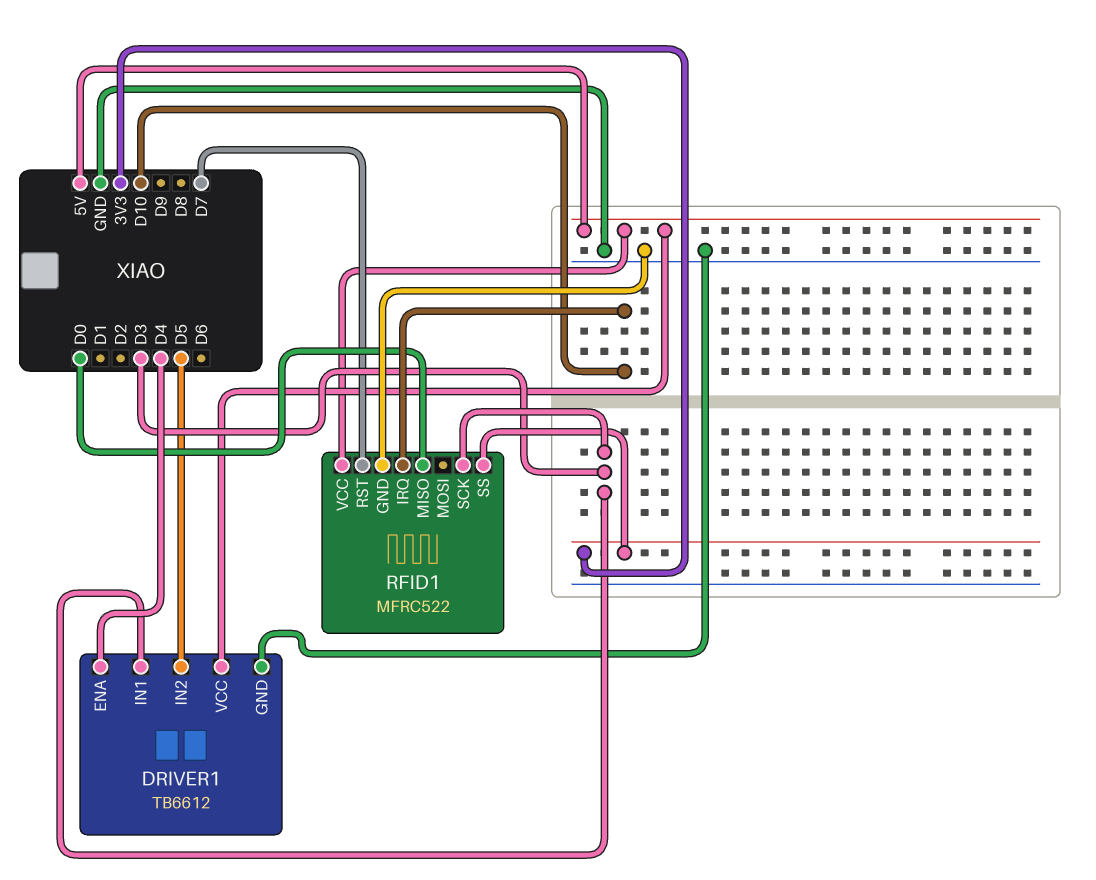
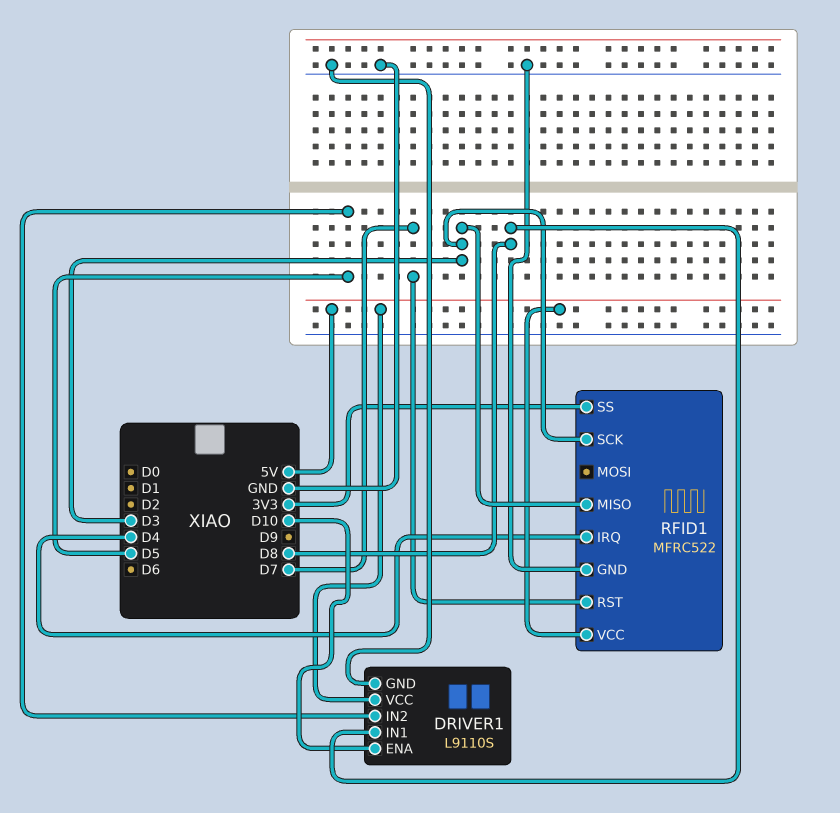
DRIVER1: TB6612 -> L9110S
DRIVER1 pin ENA: D4 -> D10
DRIVER1 pin IN1: D3 -> D8
RFID1 pin IRQ: D10 -> D4
RFID1 pin MISO: D0 -> D3

